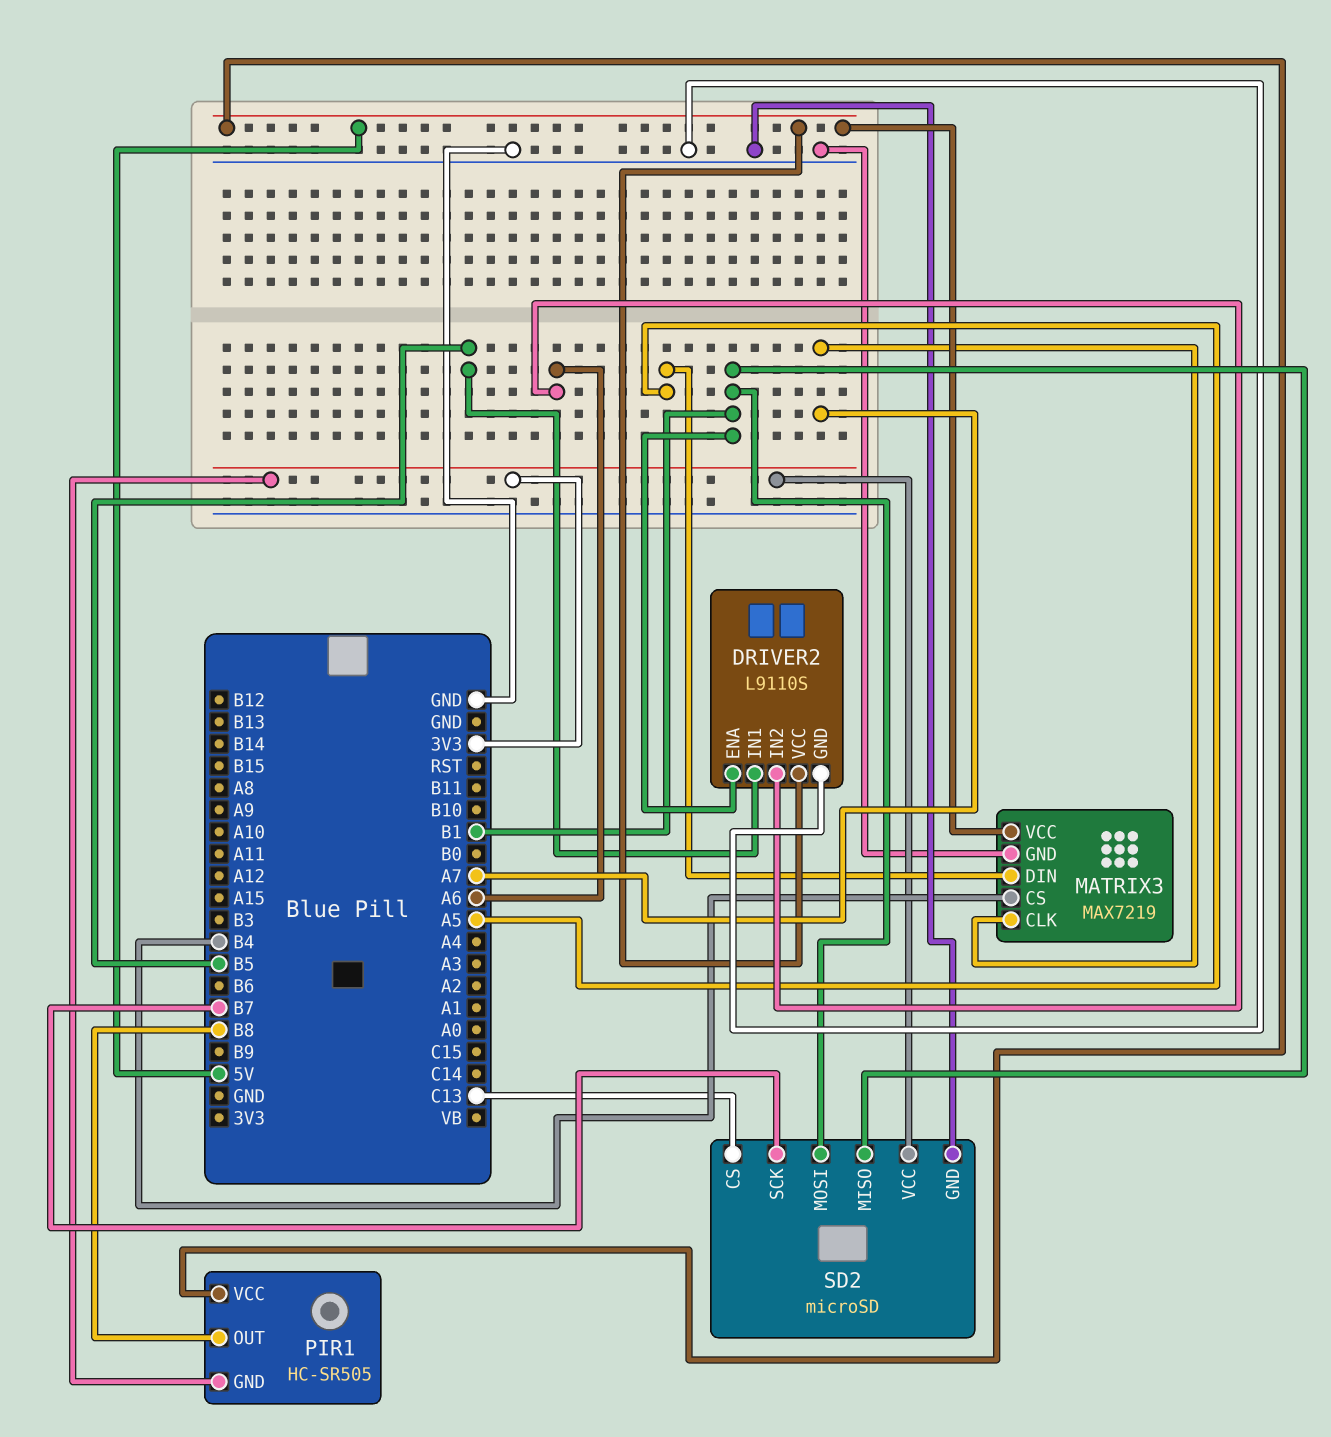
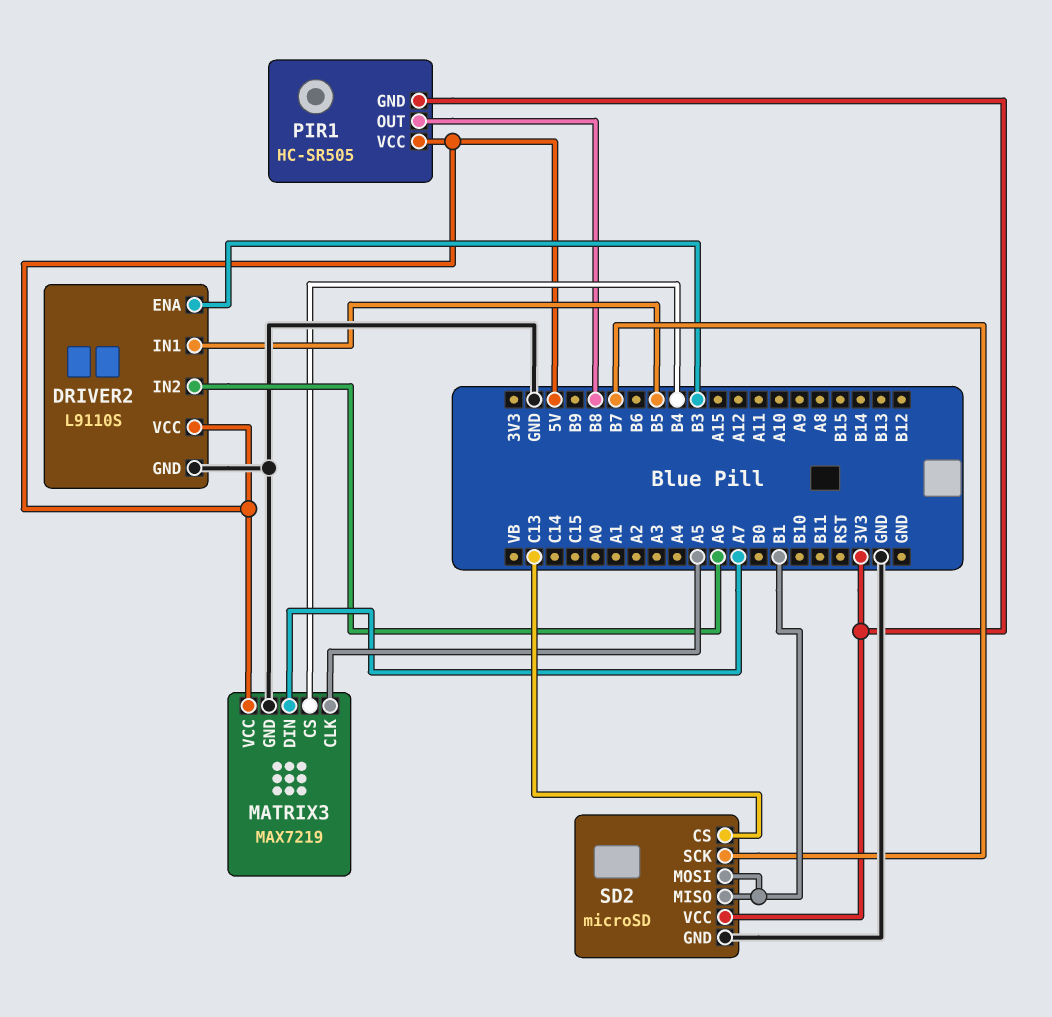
DRIVER2 pin ENA: B1 -> B3
MATRIX3 pin CLK: A7 -> A5
MATRIX3 pin DIN: A5 -> A7

